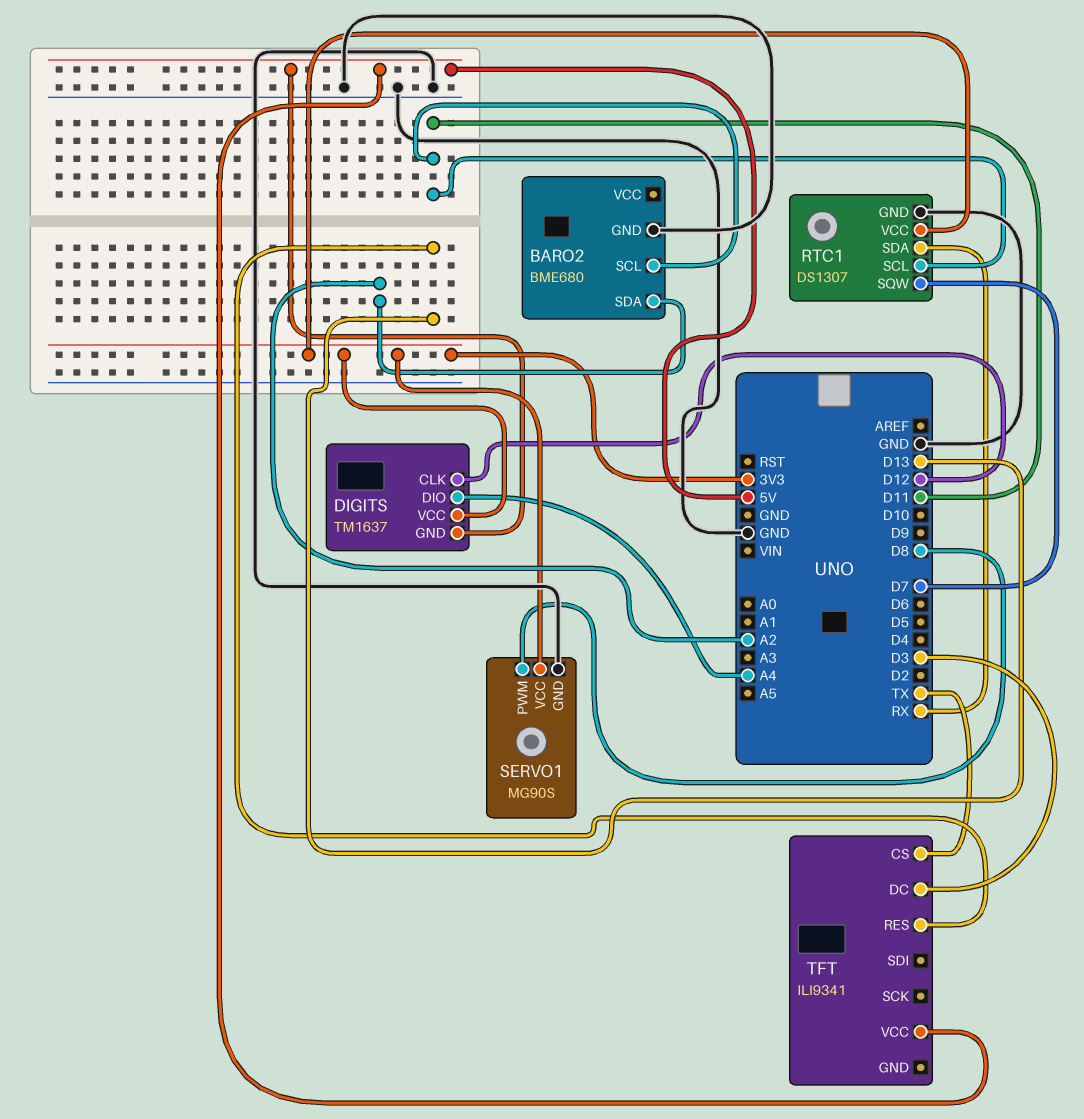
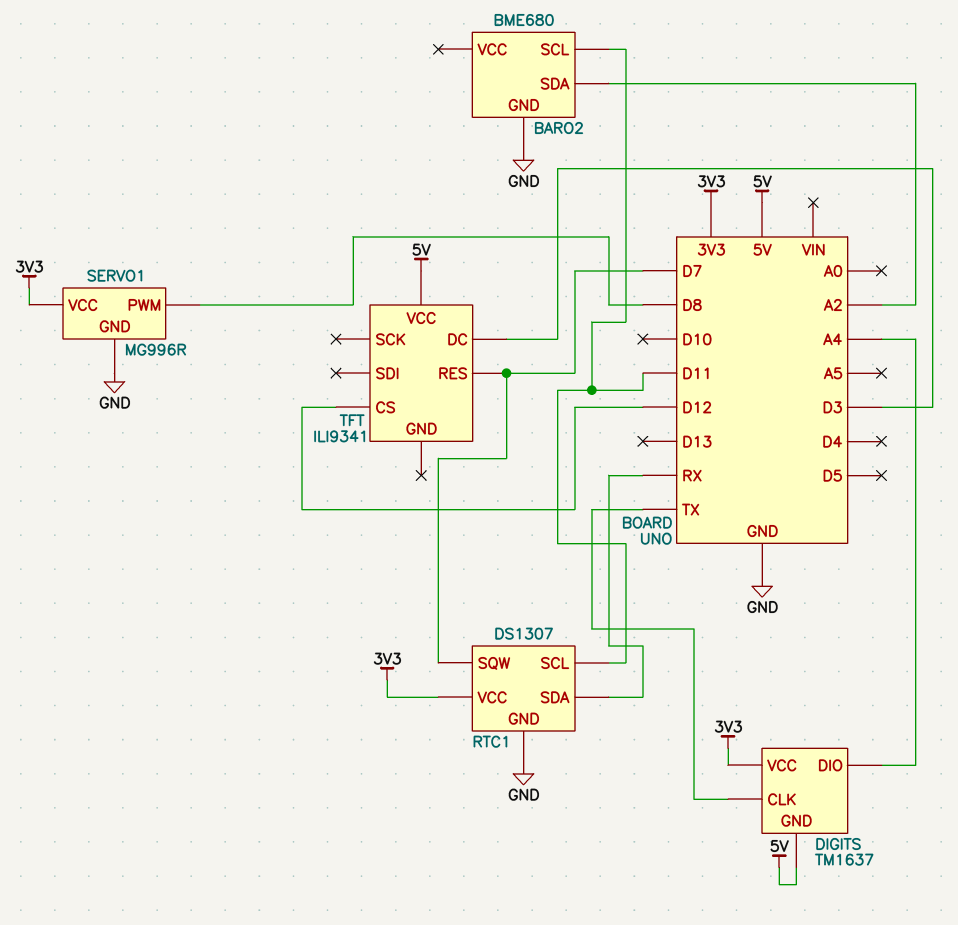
DIGITS pin CLK: D12 -> TX
SERVO1: MG90S -> MG996R
TFT pin CS: TX -> D12
TFT pin RES: D13 -> D7

